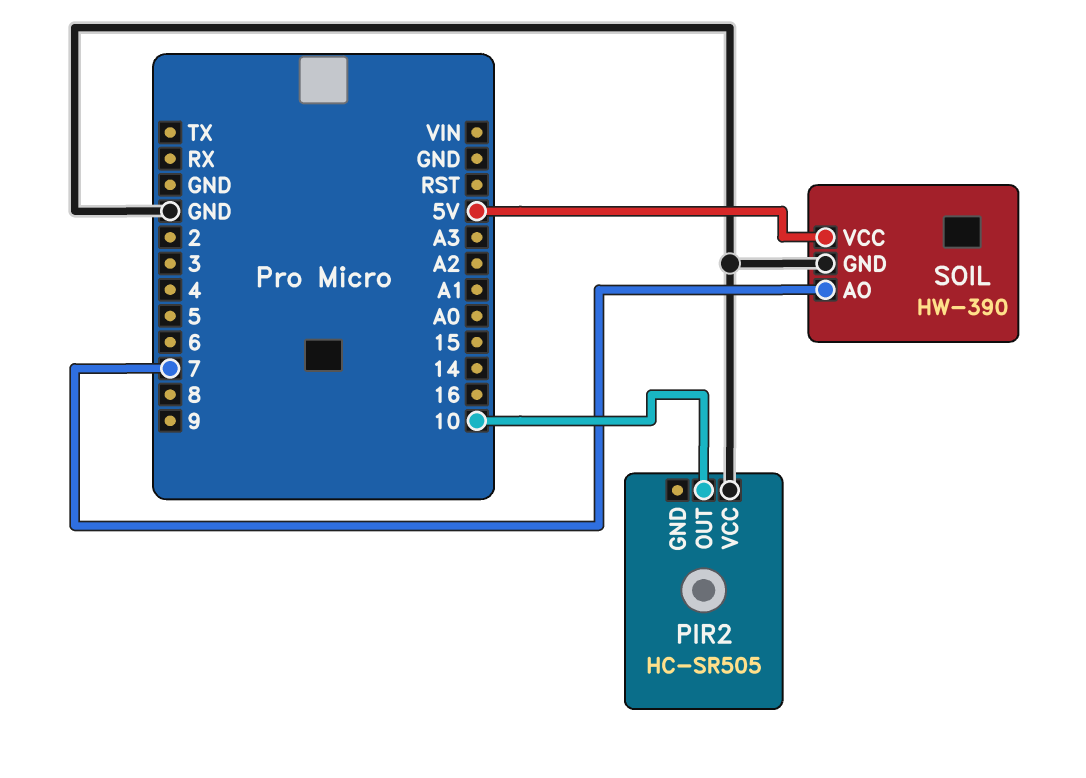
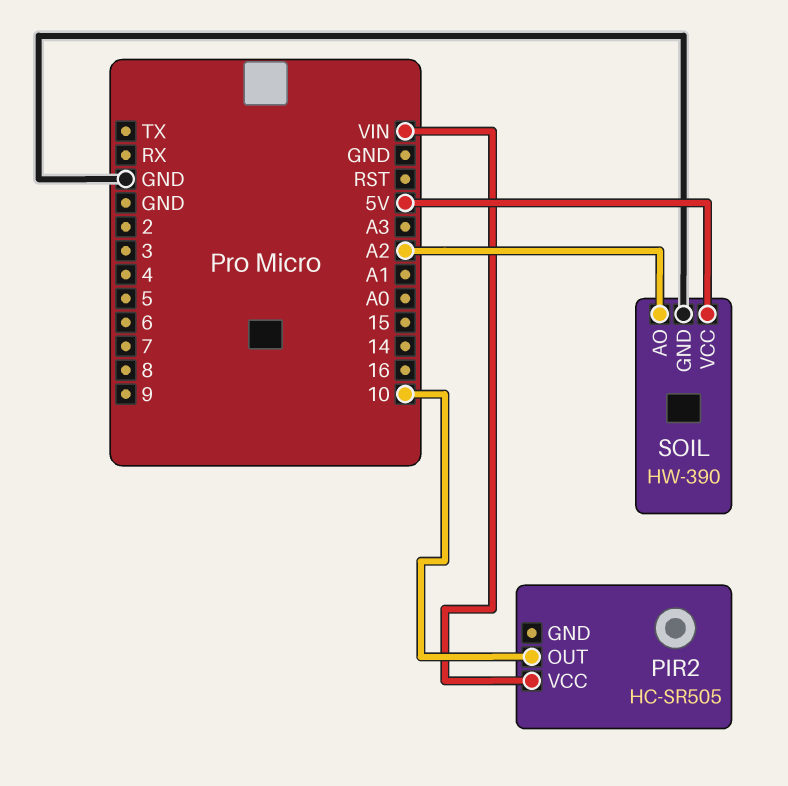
PIR2 pin VCC: GND -> VIN
SOIL pin AO: 7 -> A2

